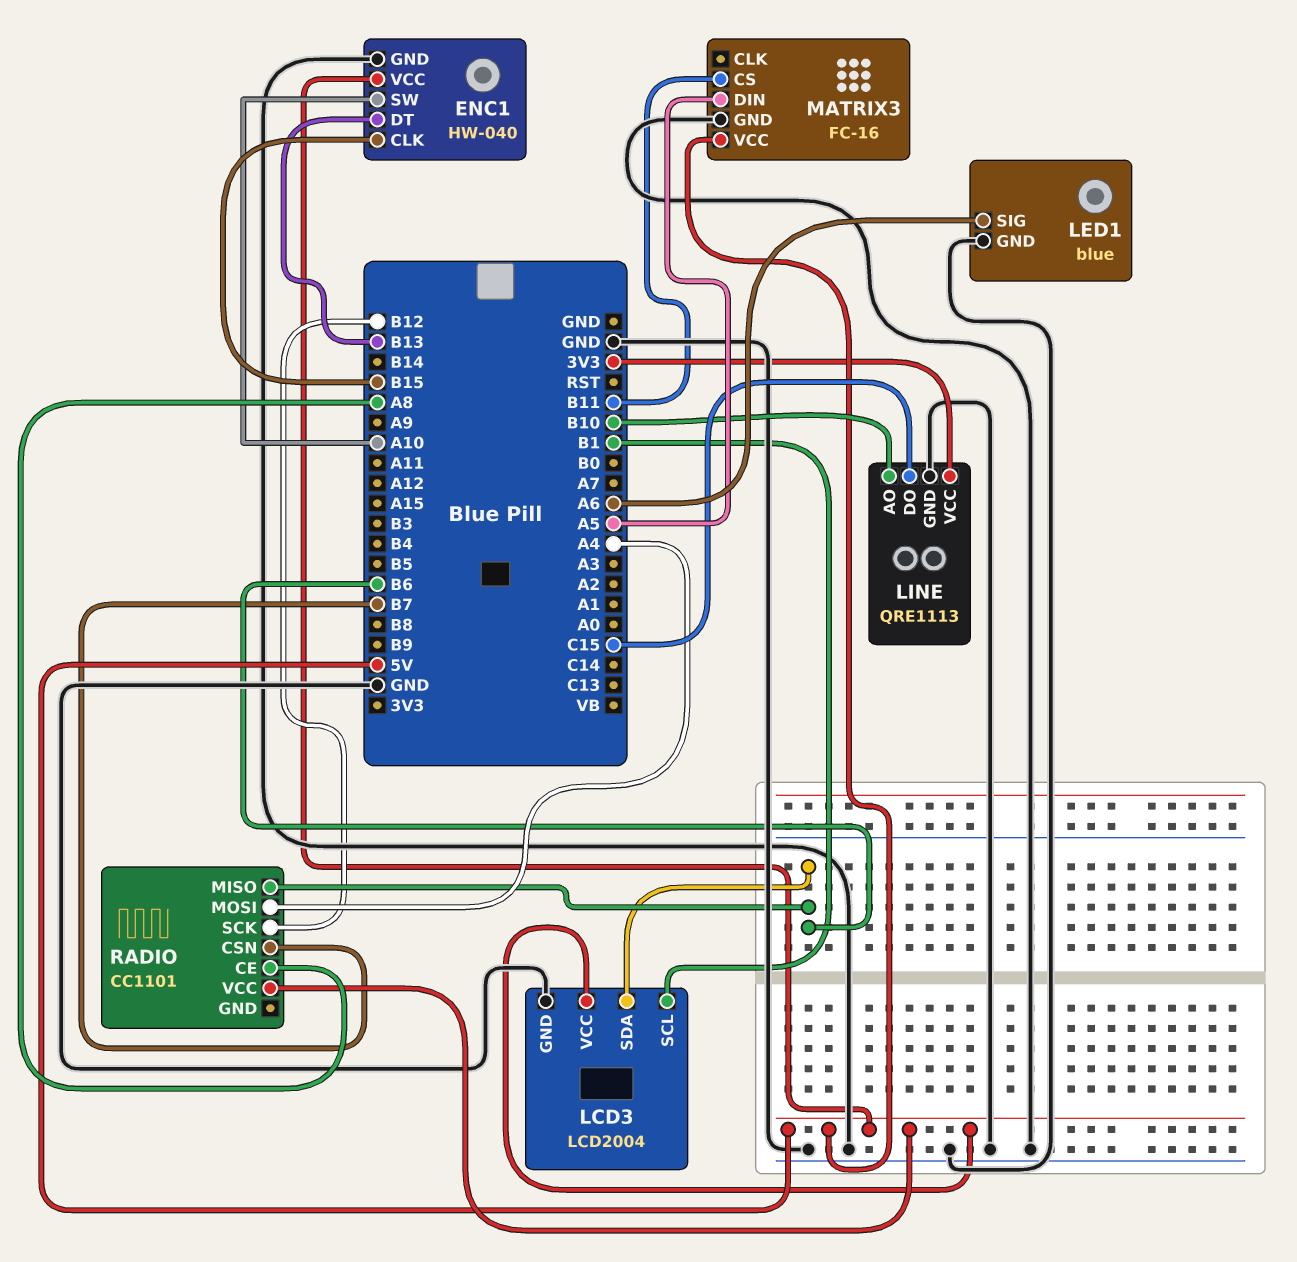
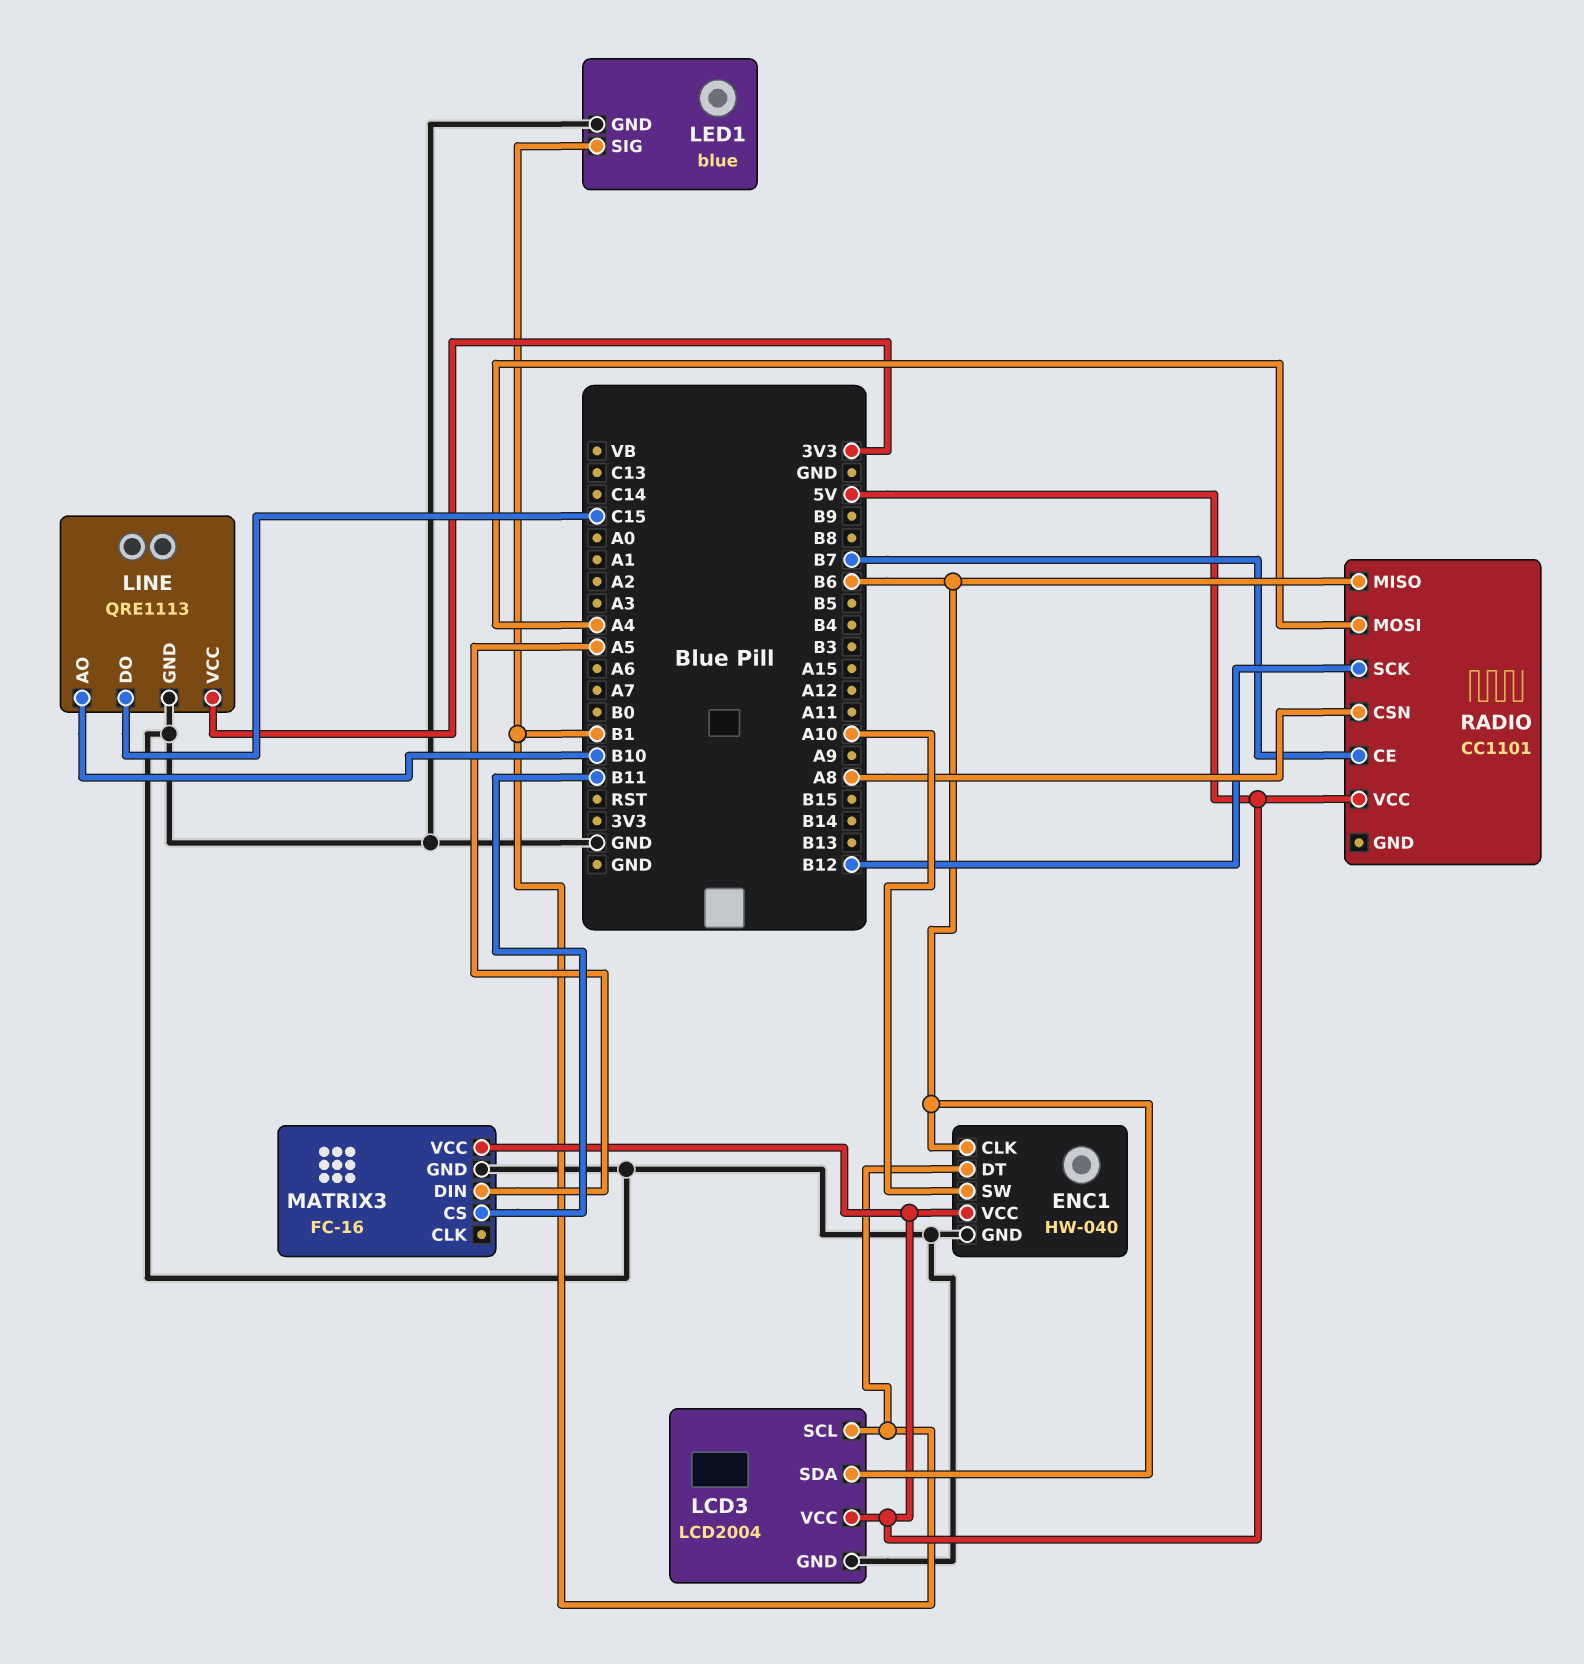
ENC1 pin CLK: B15 -> B6
ENC1 pin DT: B13 -> B1
LED1 pin SIG: A6 -> B1
RADIO pin CE: A8 -> B7
RADIO pin CSN: B7 -> A8

